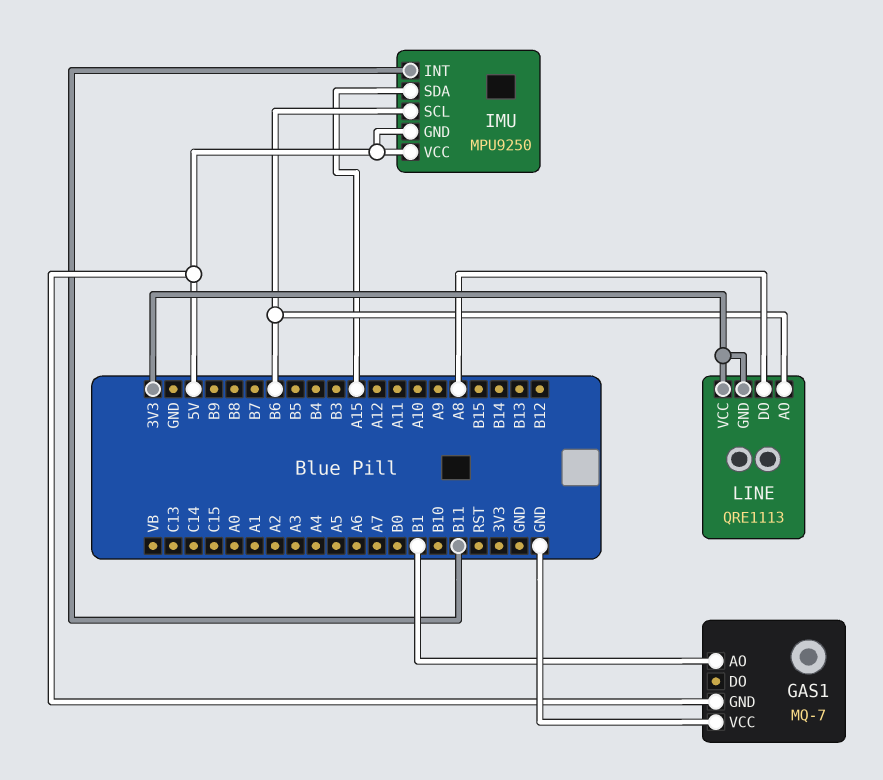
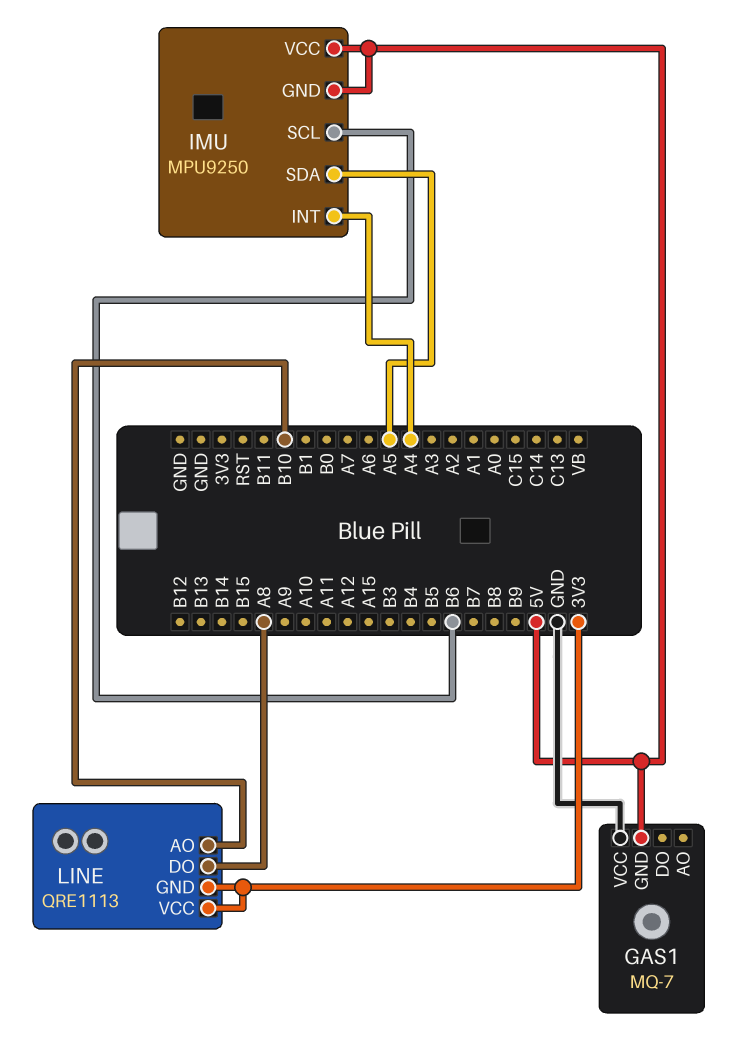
GAS1 pin AO: B1 -> none
IMU pin INT: B11 -> A4
IMU pin SDA: A15 -> A5
LINE pin AO: B6 -> B10

